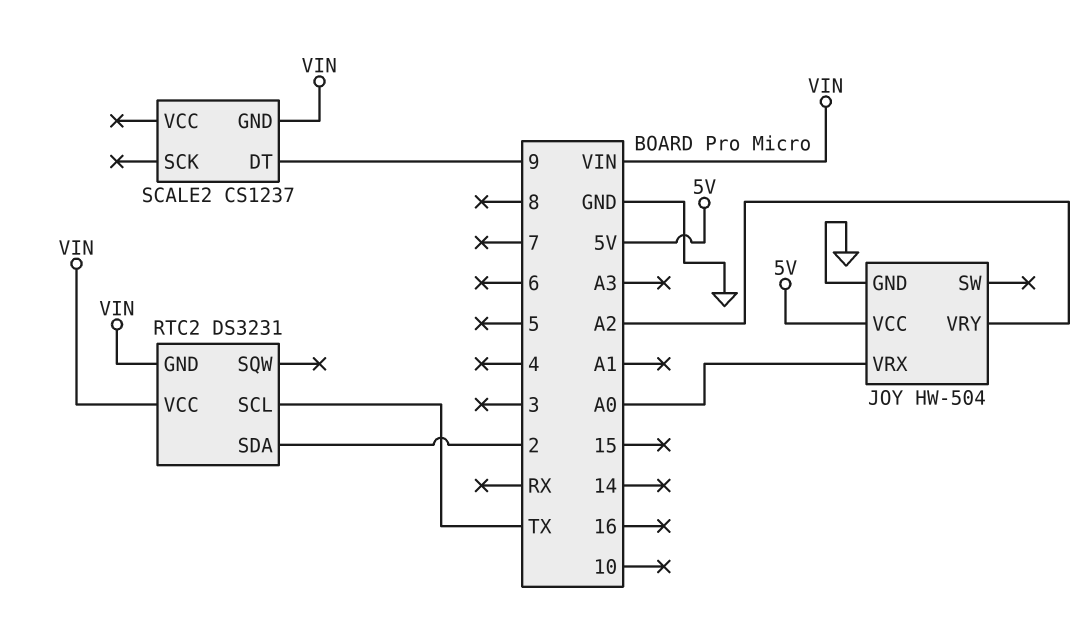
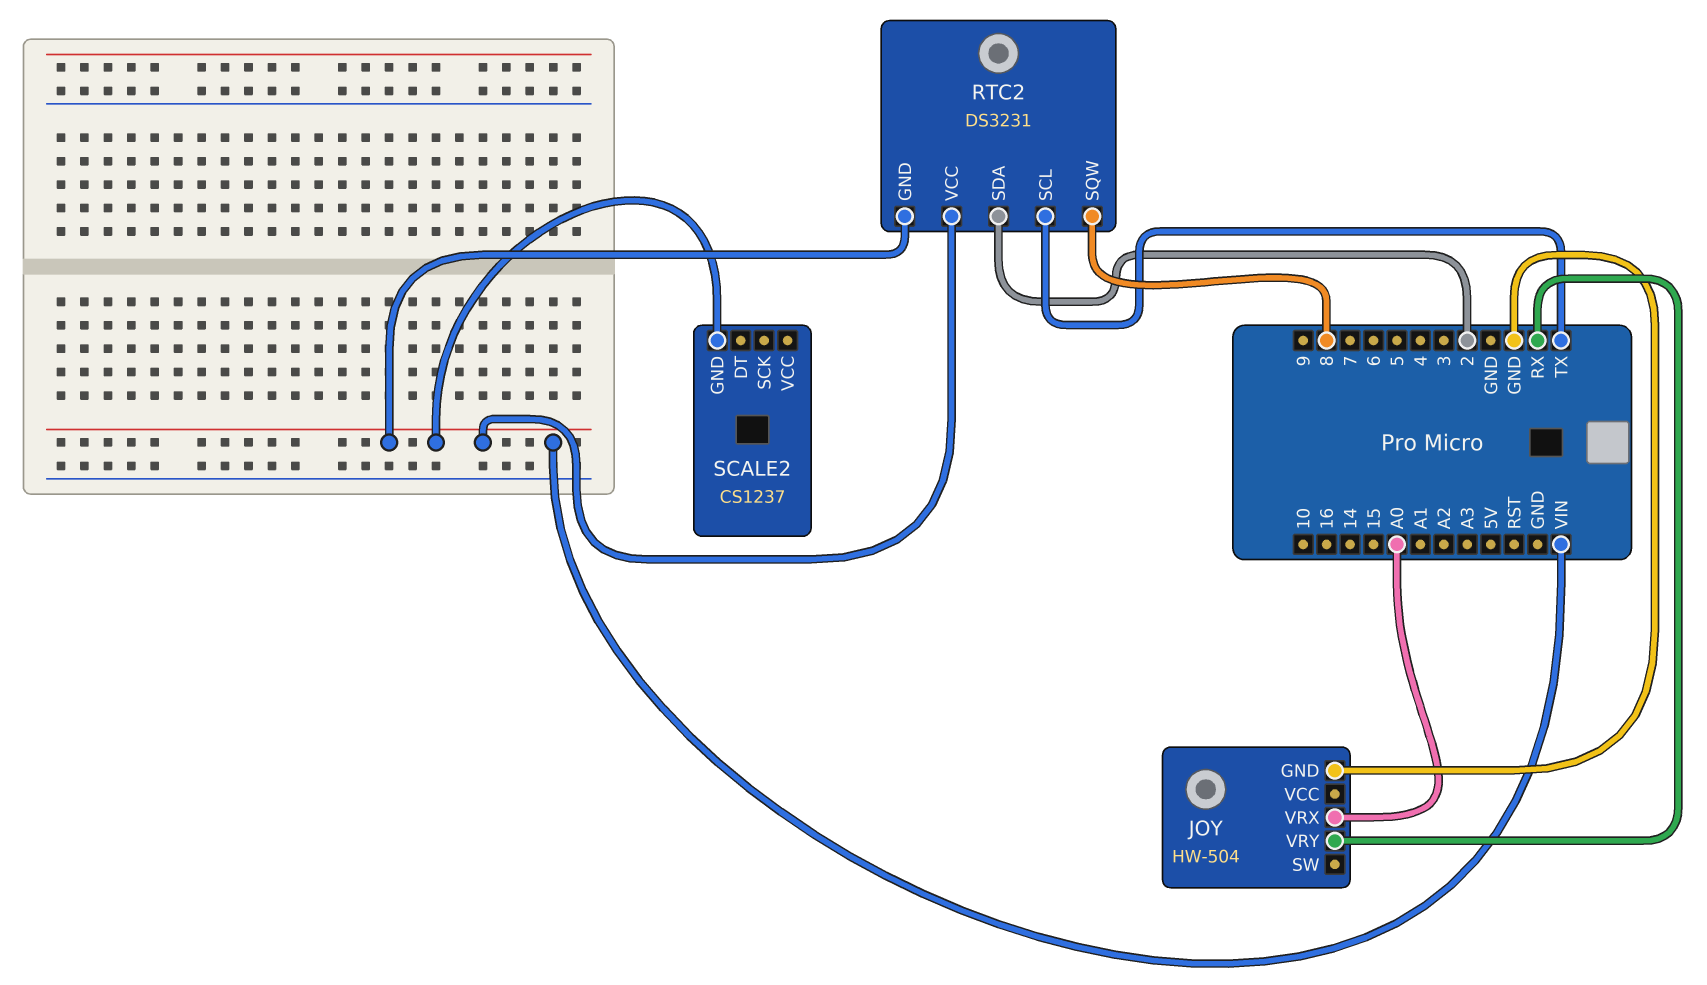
JOY pin VCC: 5V -> none
JOY pin VRY: A2 -> RX
RTC2 pin SQW: none -> 8
SCALE2 pin DT: 9 -> none

